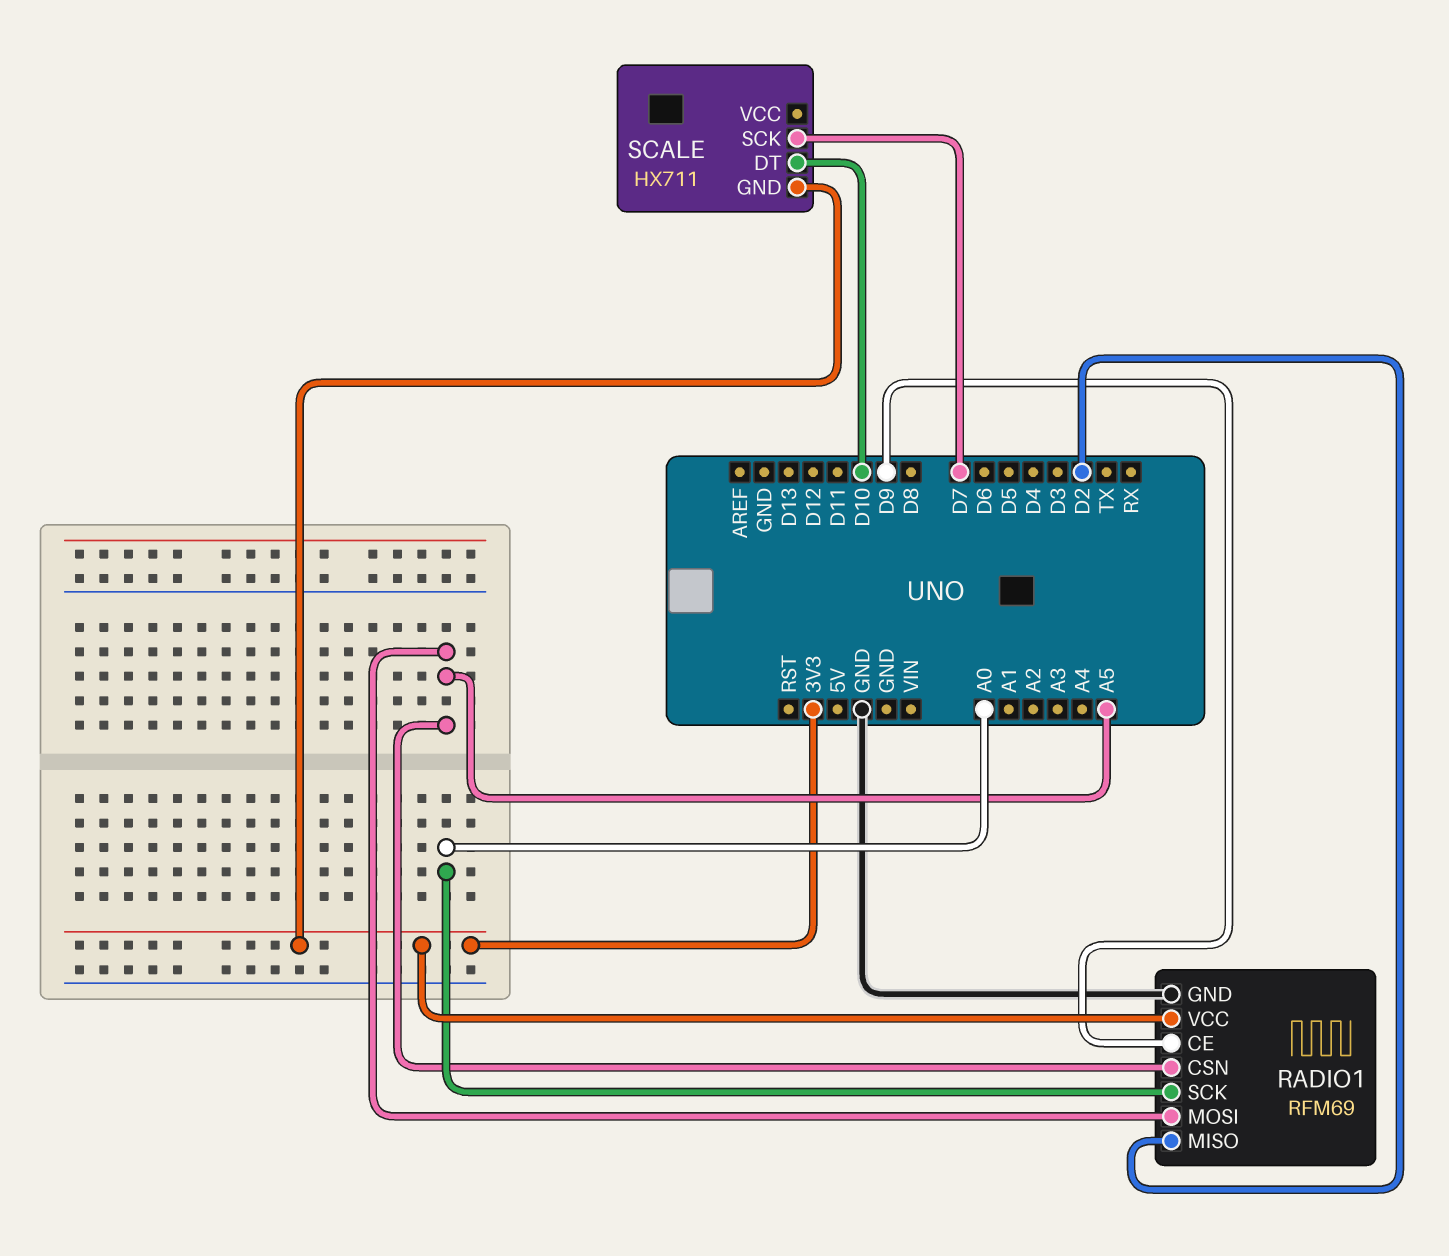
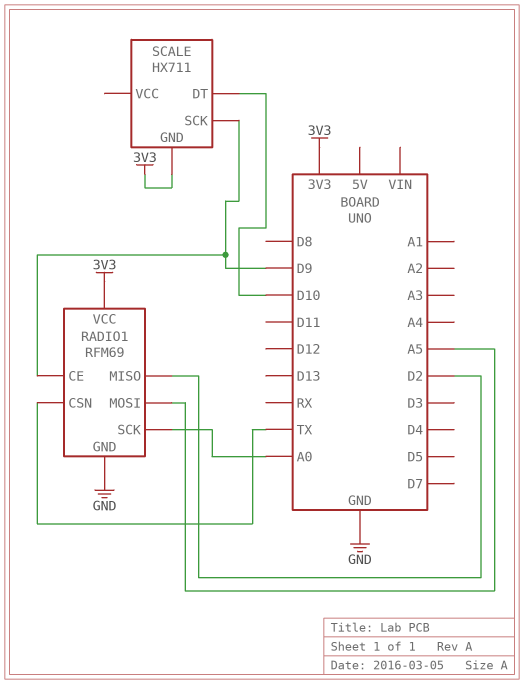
RADIO1 pin CSN: A5 -> TX
SCALE pin SCK: D7 -> D9

